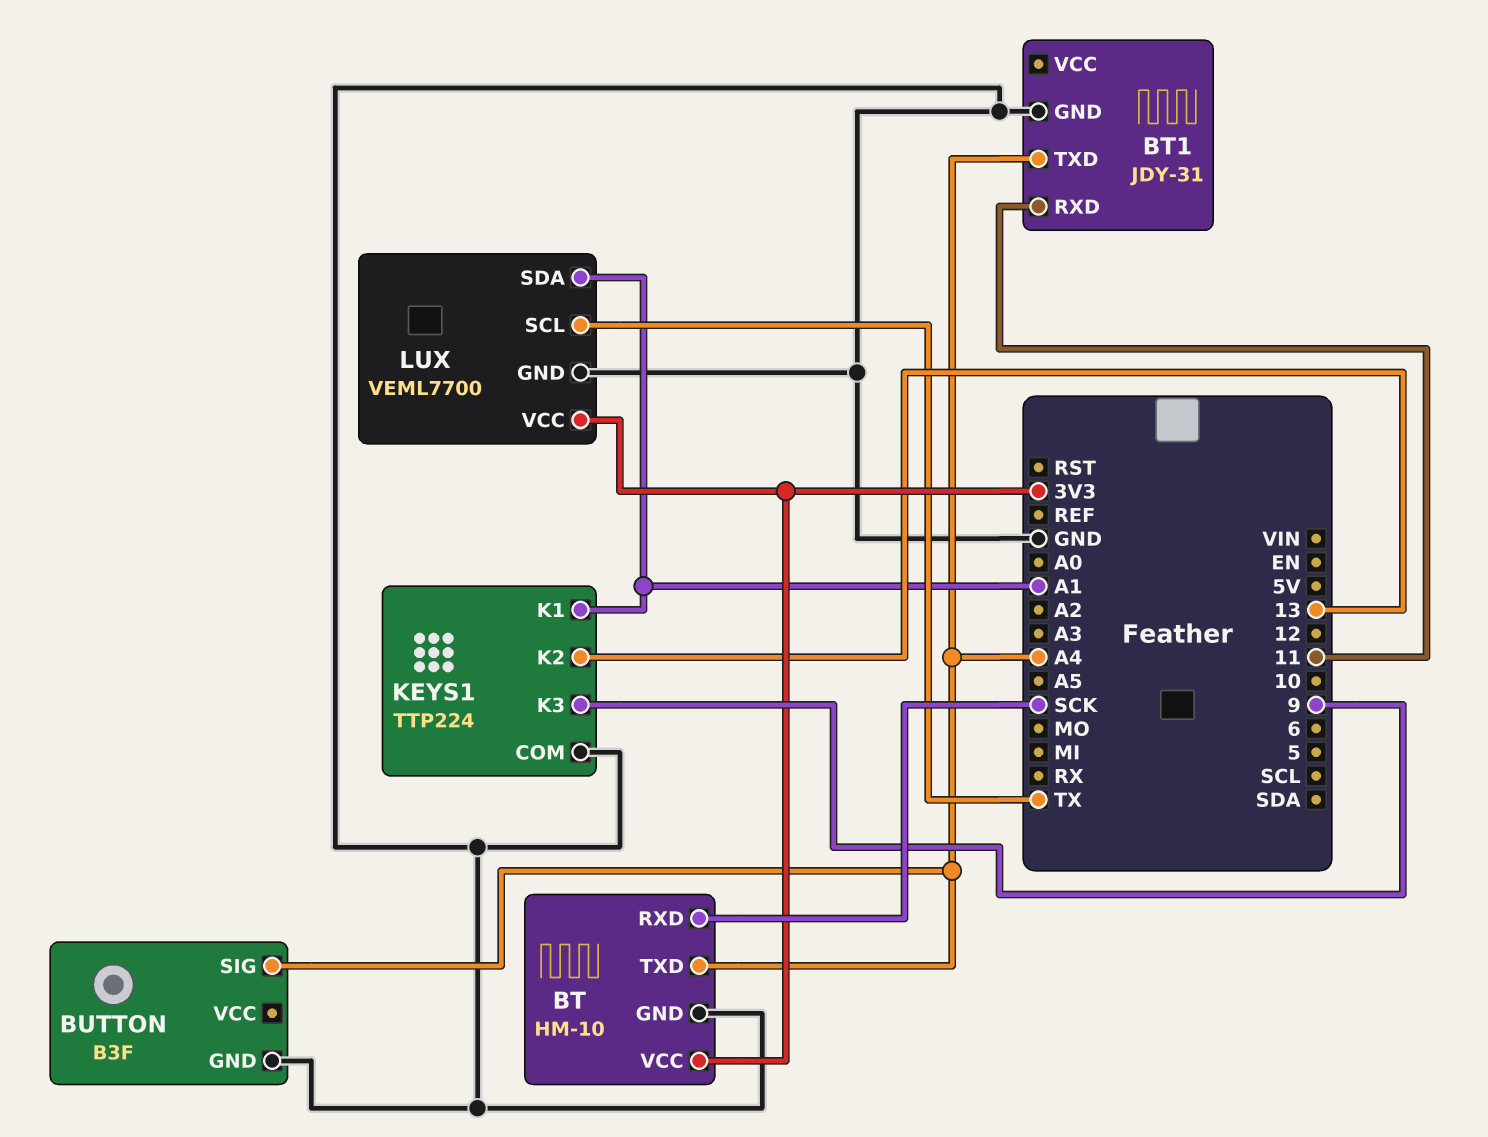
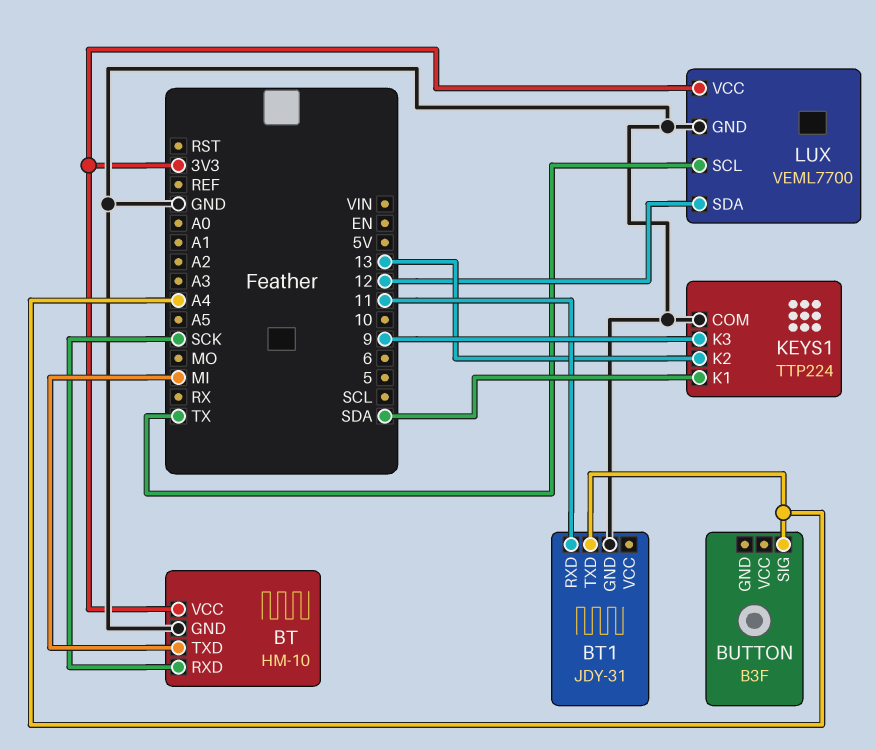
BT pin TXD: A4 -> MI
BUTTON pin GND: GND -> none
KEYS1 pin K1: A1 -> SDA
LUX pin SDA: A1 -> 12

